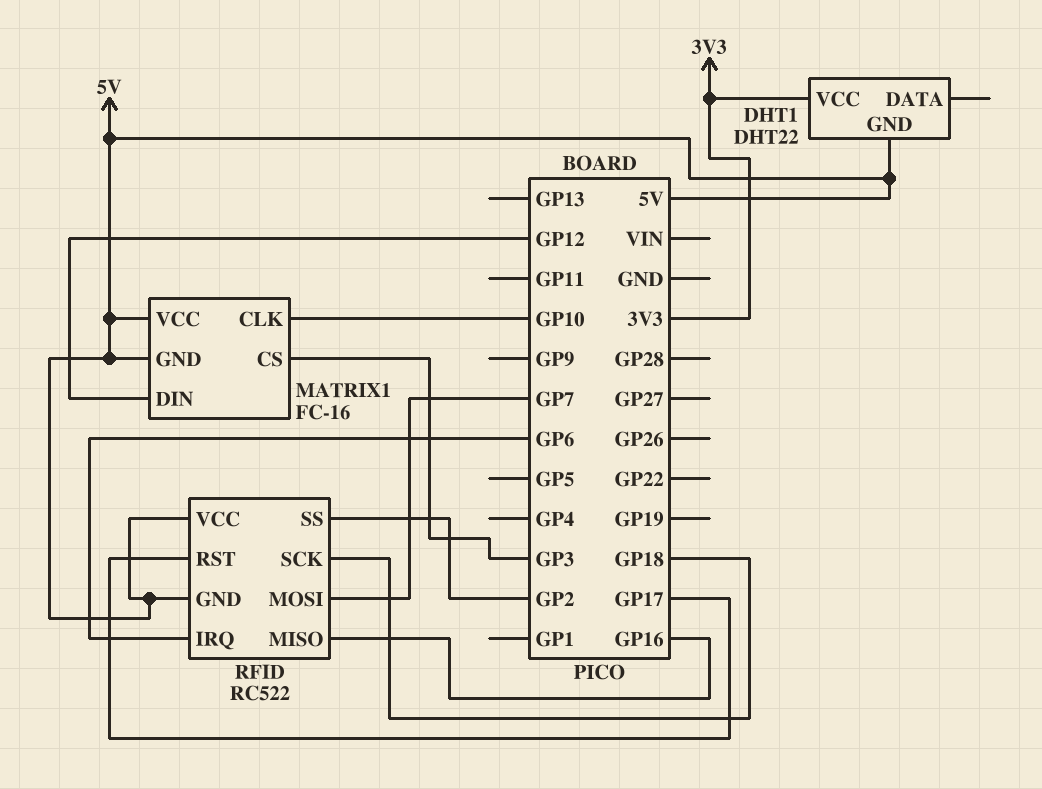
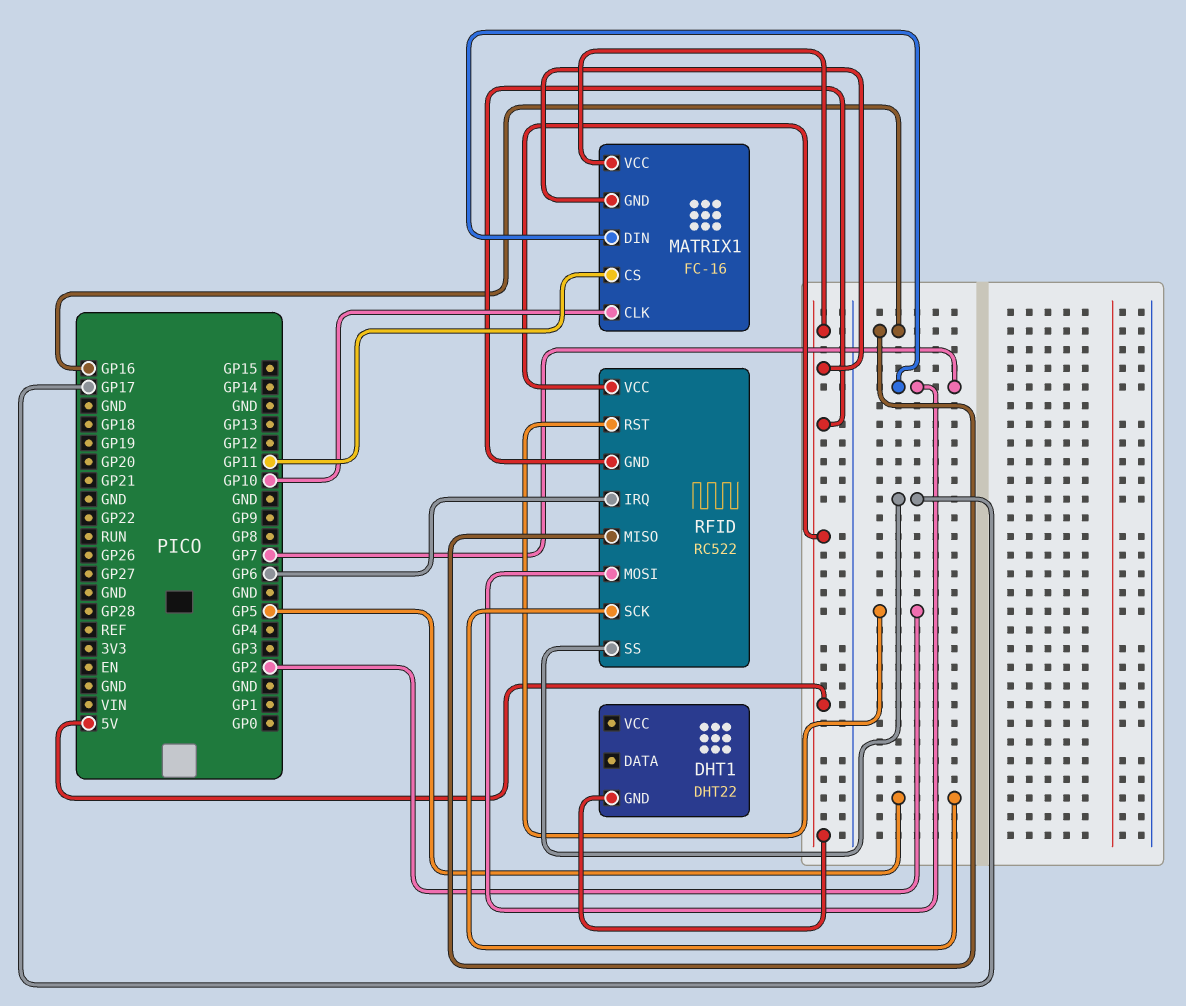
DHT1 pin VCC: 3V3 -> none
MATRIX1 pin CS: GP3 -> GP11
MATRIX1 pin DIN: GP12 -> GP7
RFID pin RST: GP17 -> GP2
RFID pin SCK: GP18 -> GP5
RFID pin SS: GP2 -> GP17

